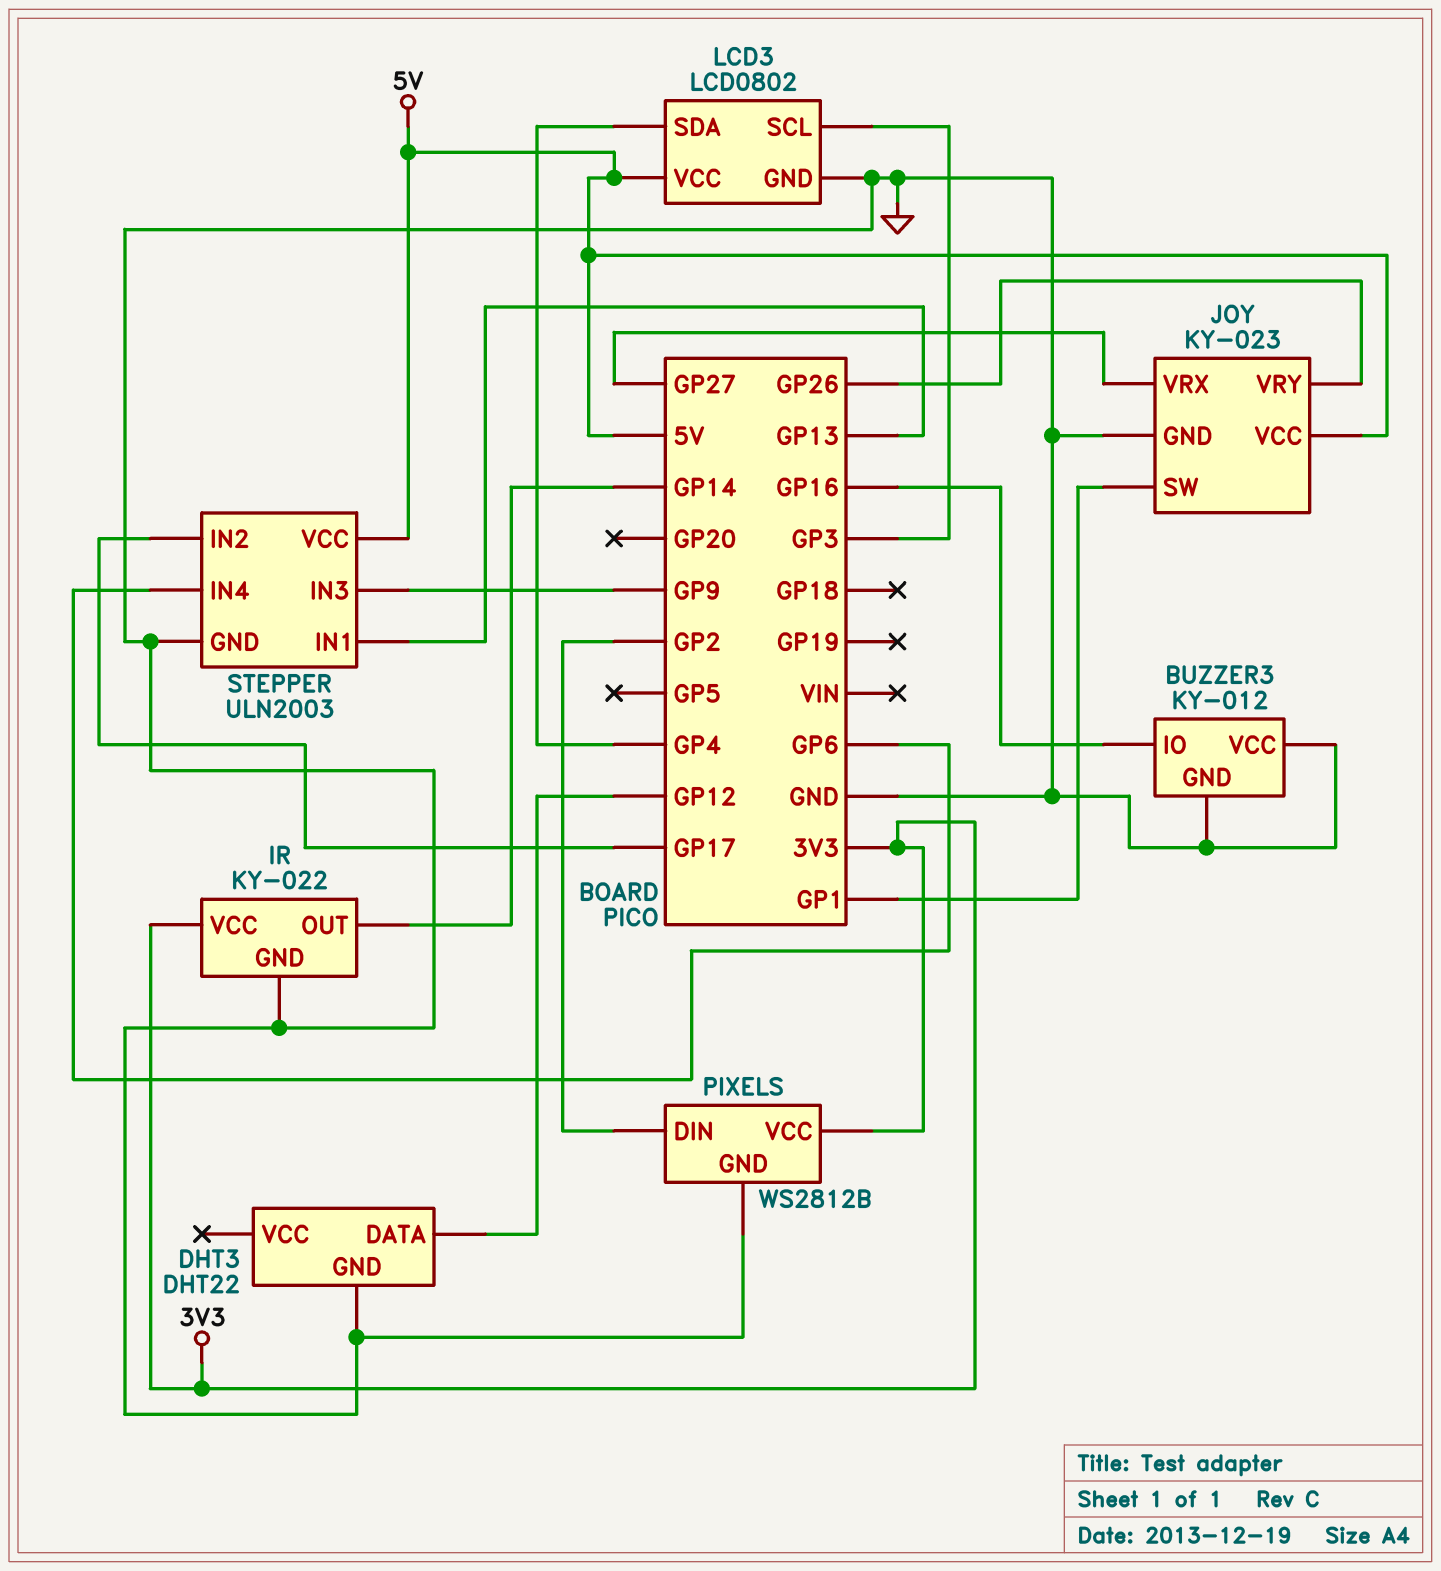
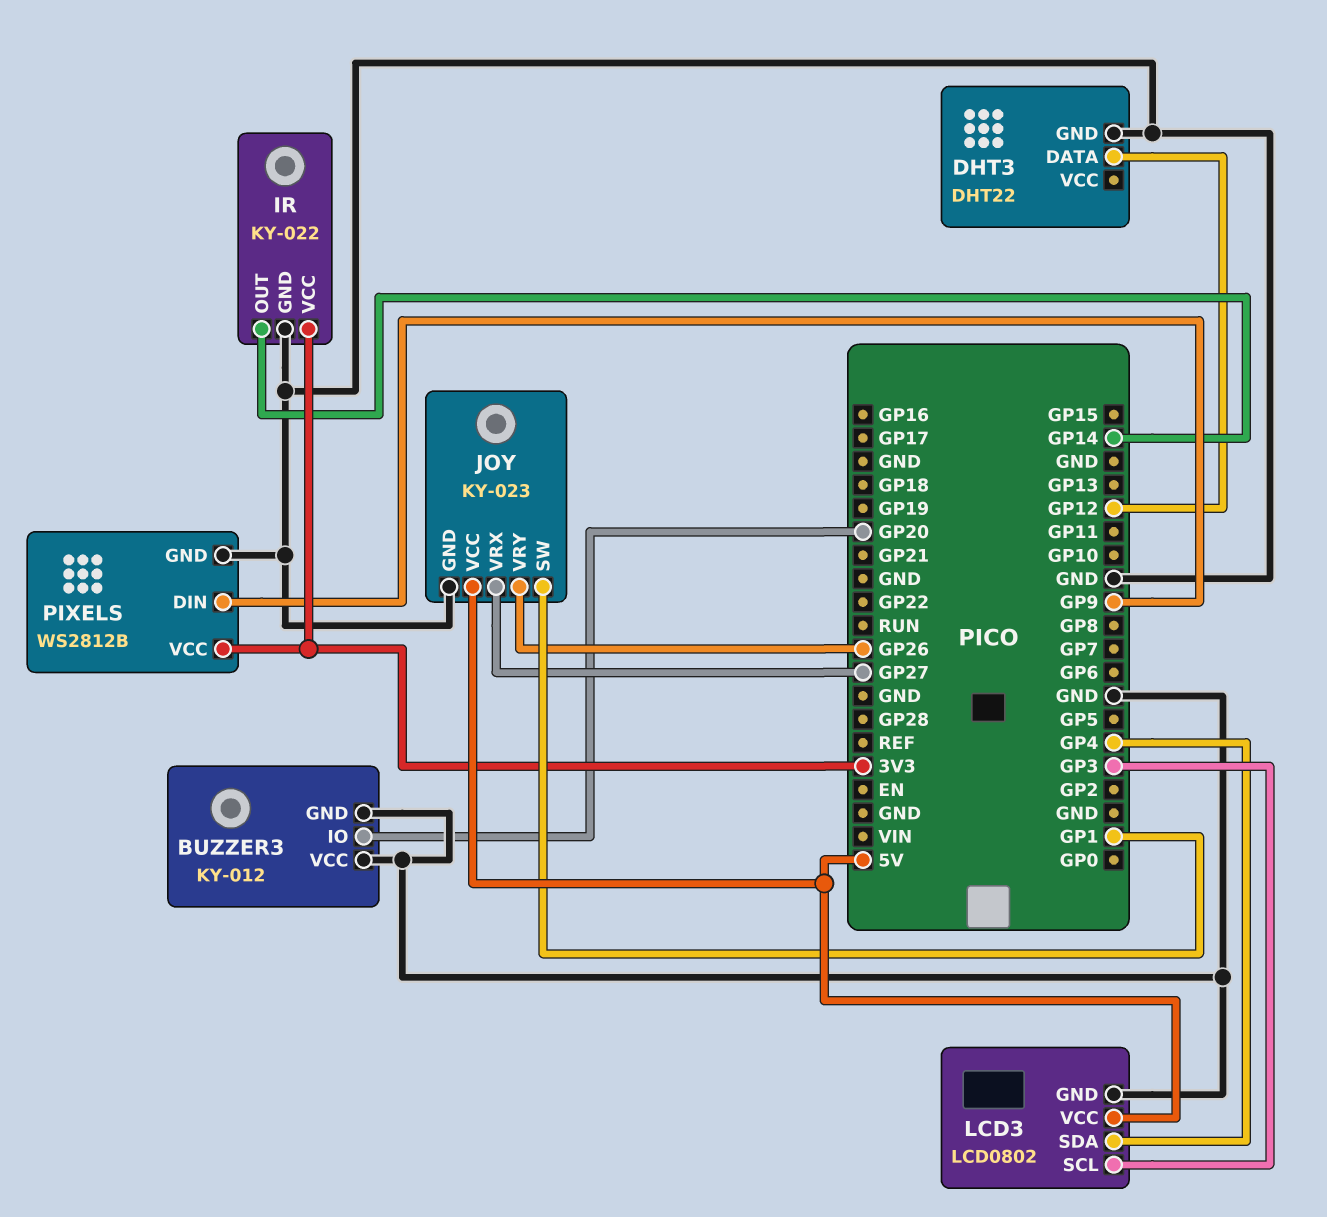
BUZZER3 pin IO: GP16 -> GP20
PIXELS pin DIN: GP2 -> GP9
STEPPER: ULN2003 -> none
STEPPER pin GND: GND -> none
STEPPER pin IN1: GP13 -> none
STEPPER pin IN2: GP17 -> none
STEPPER pin IN3: GP9 -> none
STEPPER pin IN4: GP6 -> none
STEPPER pin VCC: 5V -> none

